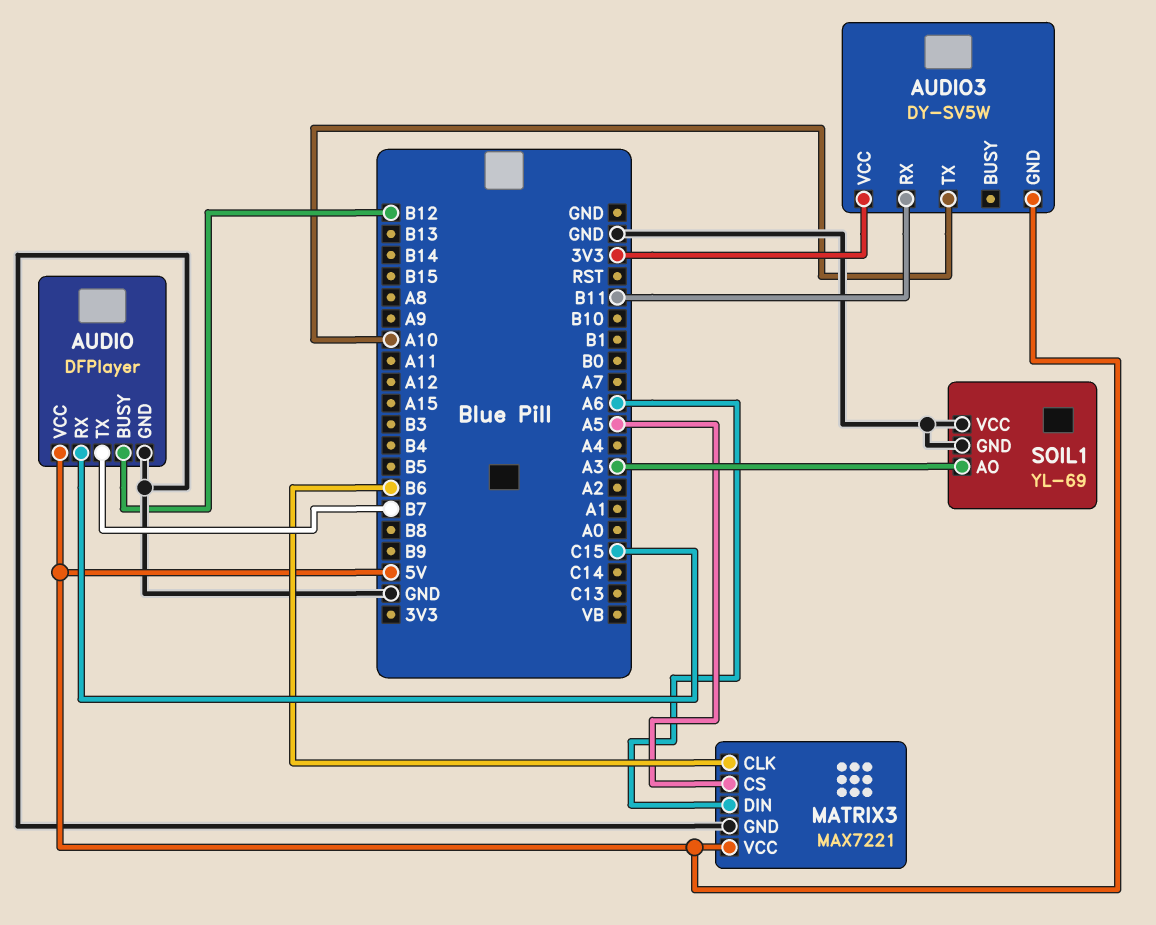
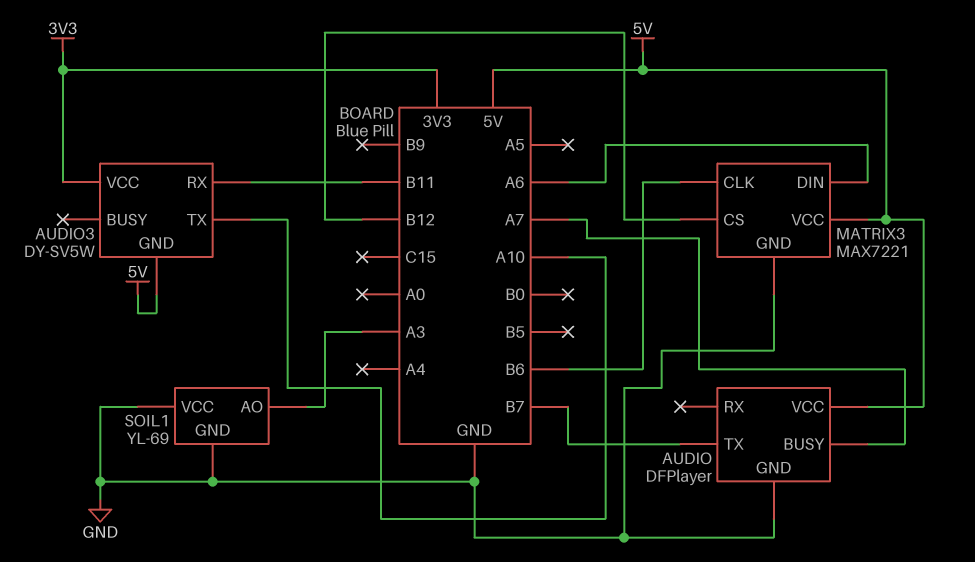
AUDIO pin BUSY: B12 -> A7
AUDIO pin RX: C15 -> none
MATRIX3 pin CS: A5 -> B12

